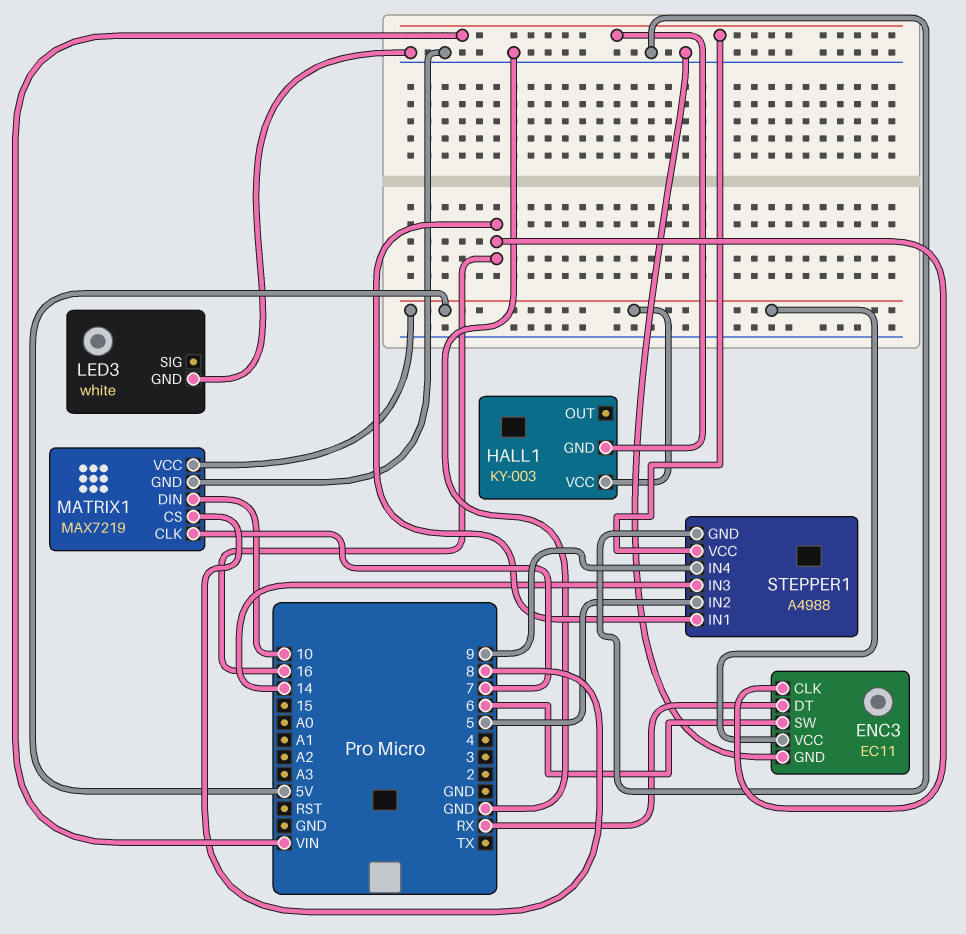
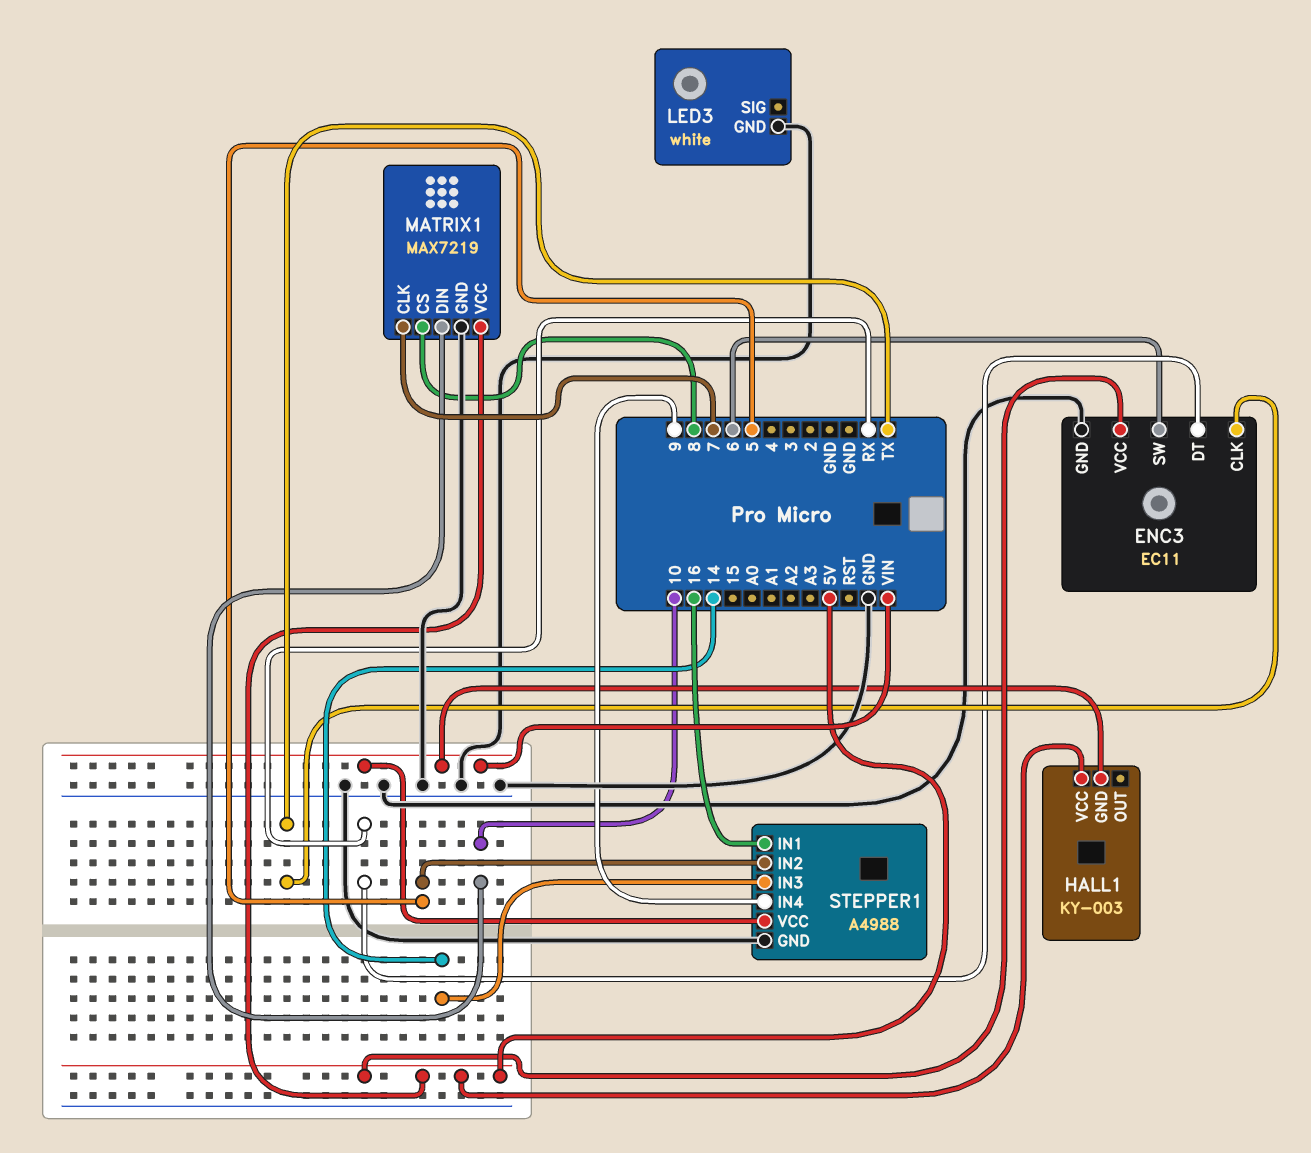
ENC3 pin CLK: 16 -> TX

